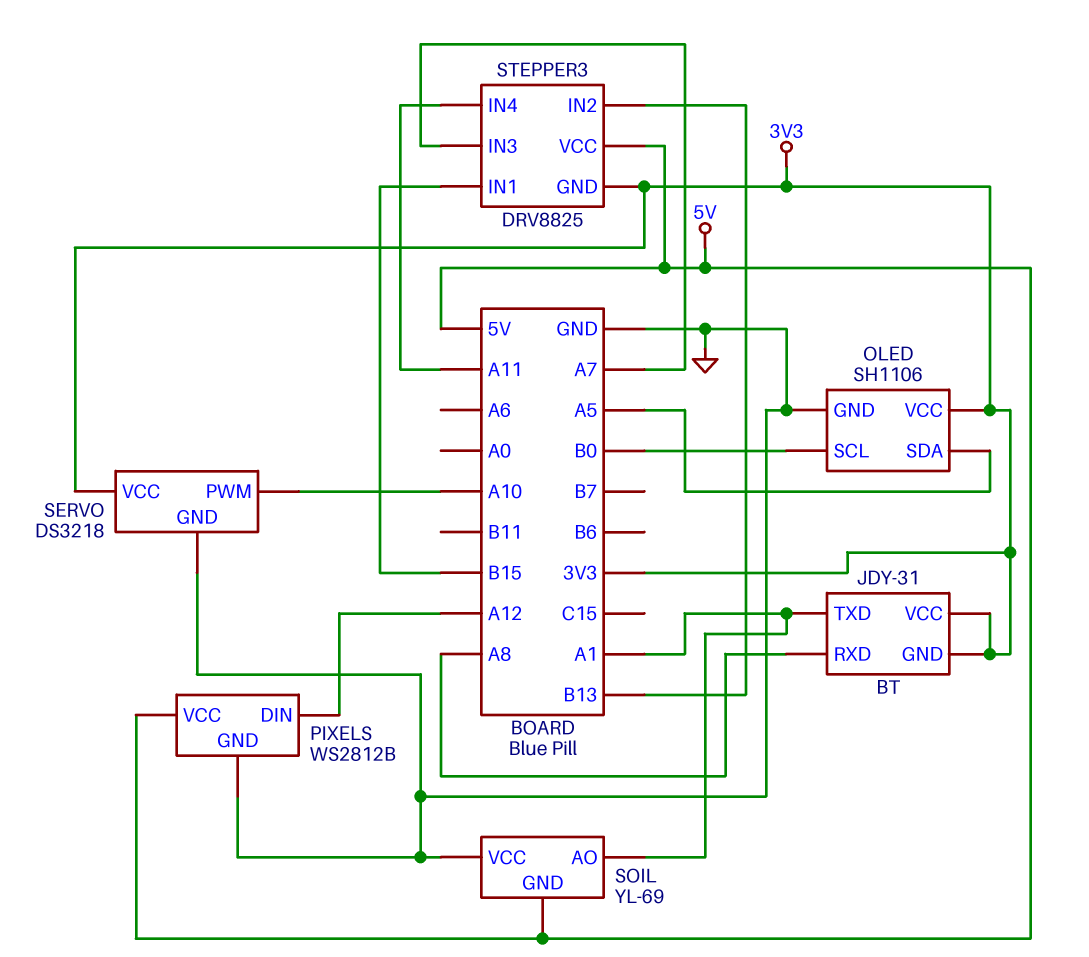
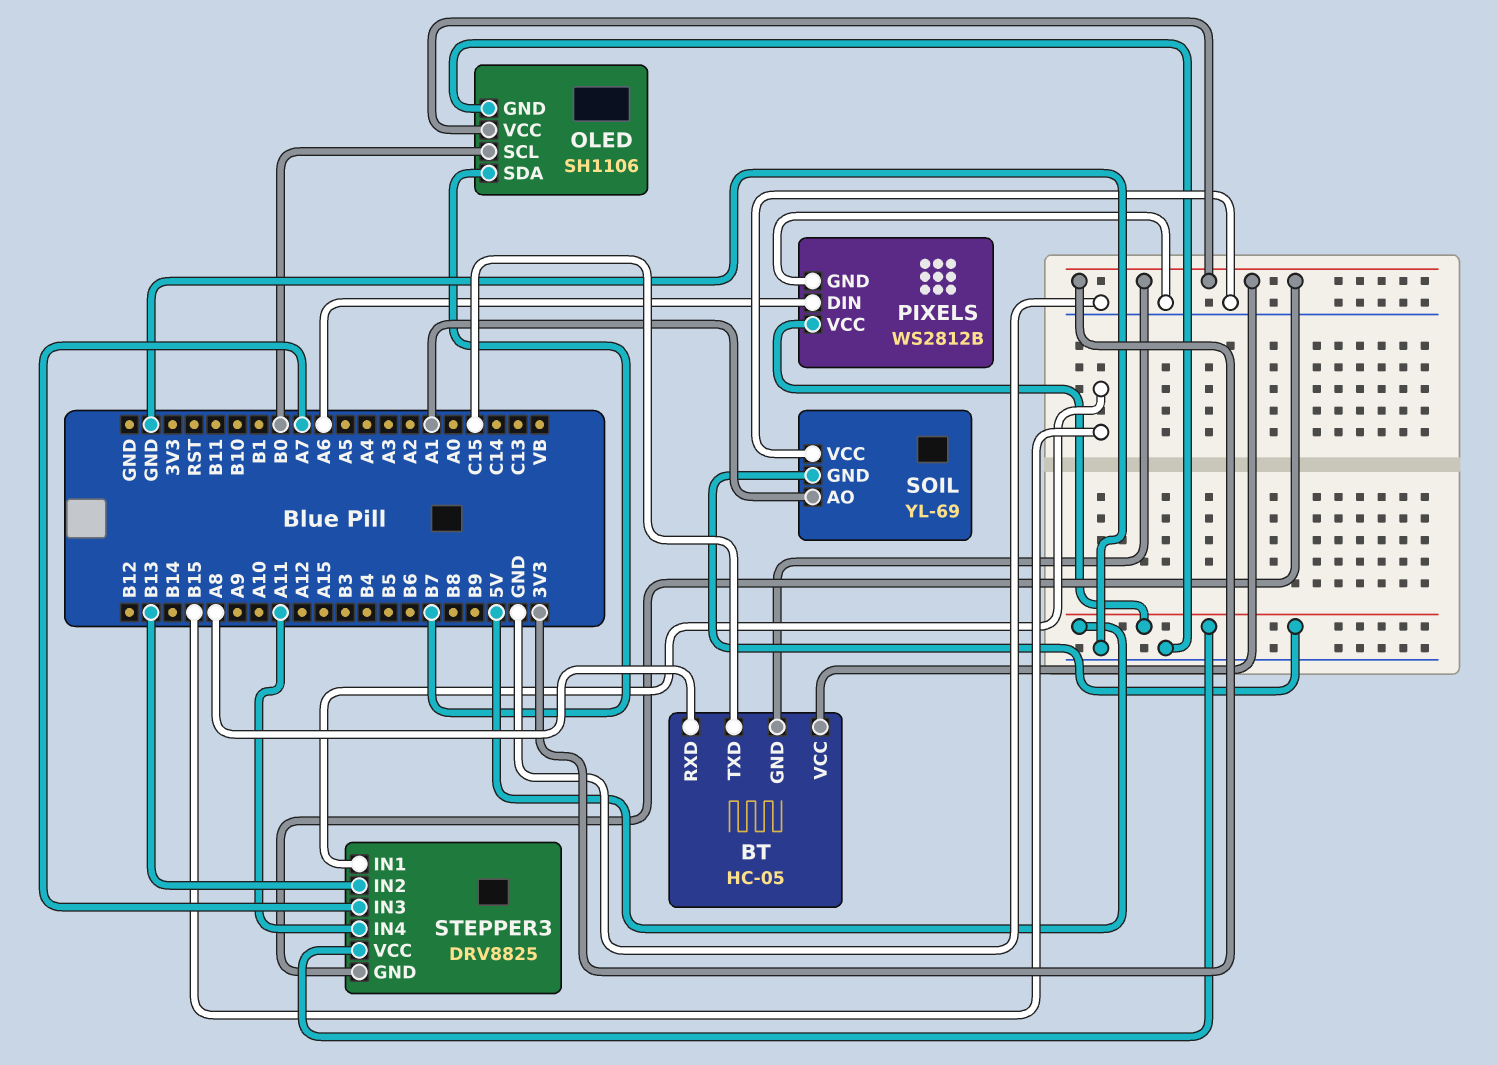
BT: JDY-31 -> HC-05
BT pin TXD: A1 -> C15
OLED pin SDA: A5 -> B7
PIXELS pin DIN: A12 -> A6
SERVO: DS3218 -> none
SERVO pin GND: GND -> none
SERVO pin PWM: A10 -> none
SERVO pin VCC: 3V3 -> none

